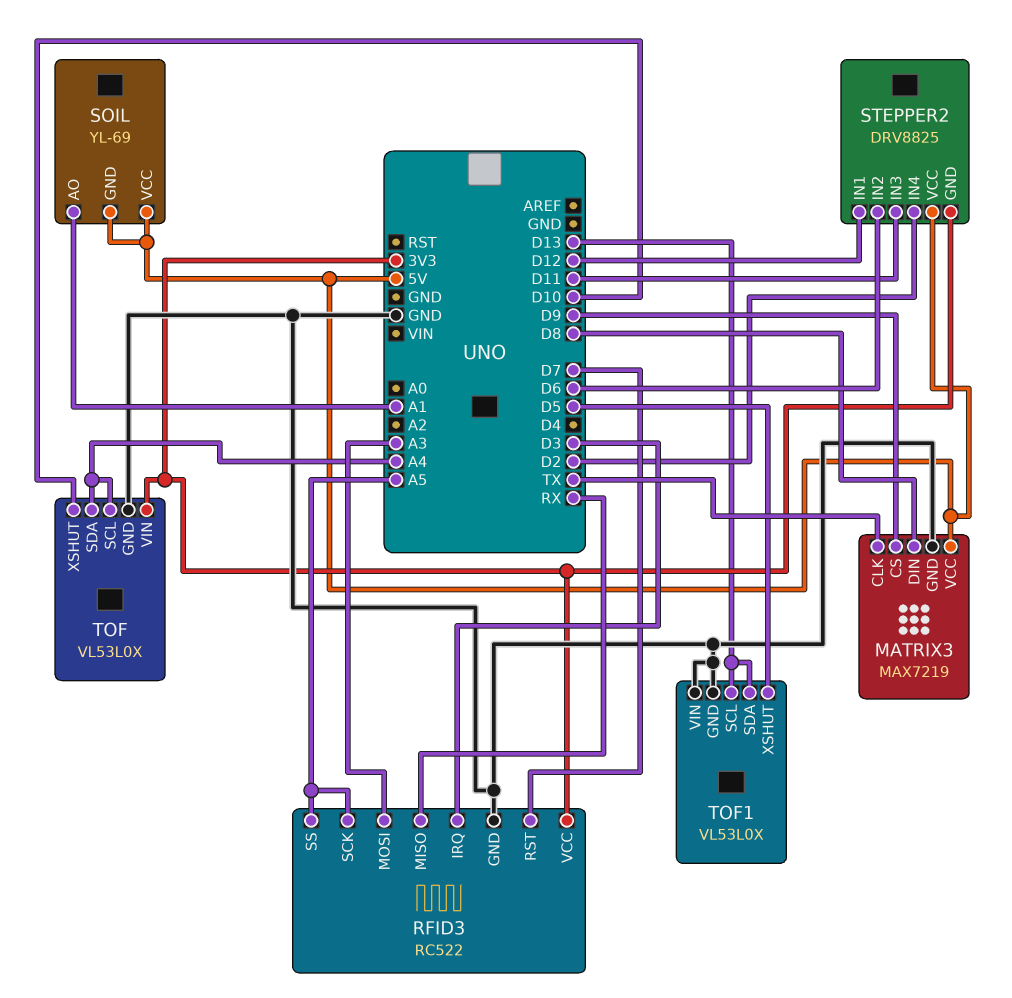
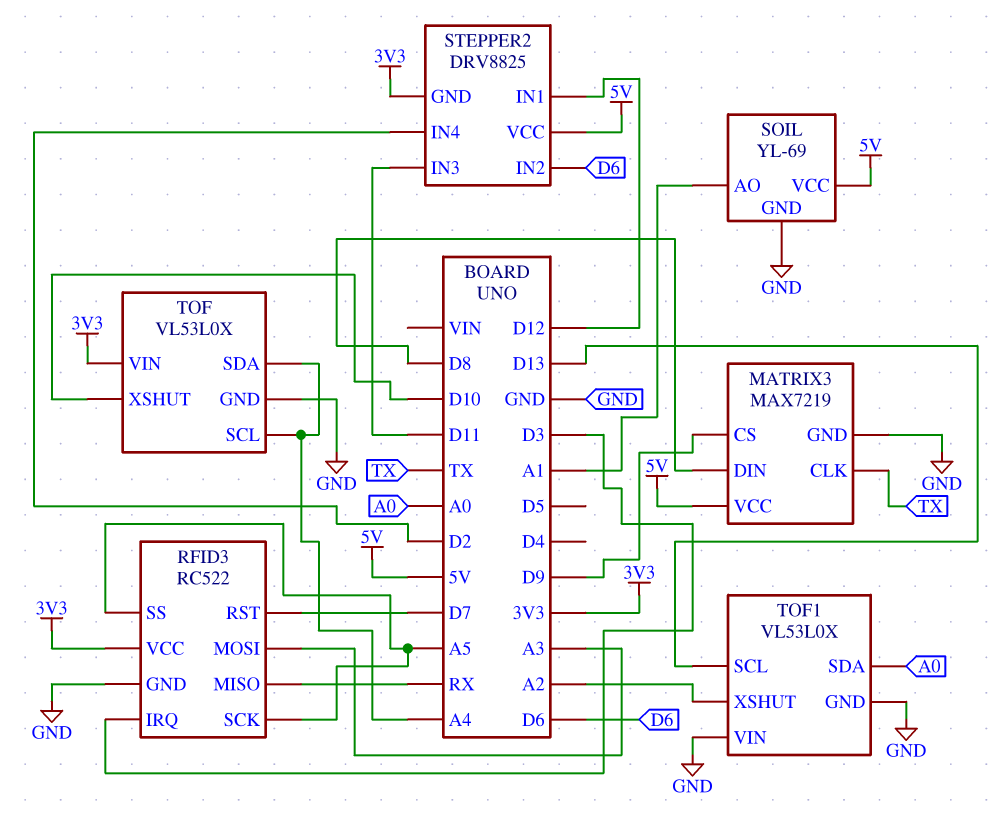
SOIL pin GND: 5V -> GND
TOF1 pin SDA: D13 -> A0
TOF1 pin XSHUT: D5 -> A2

